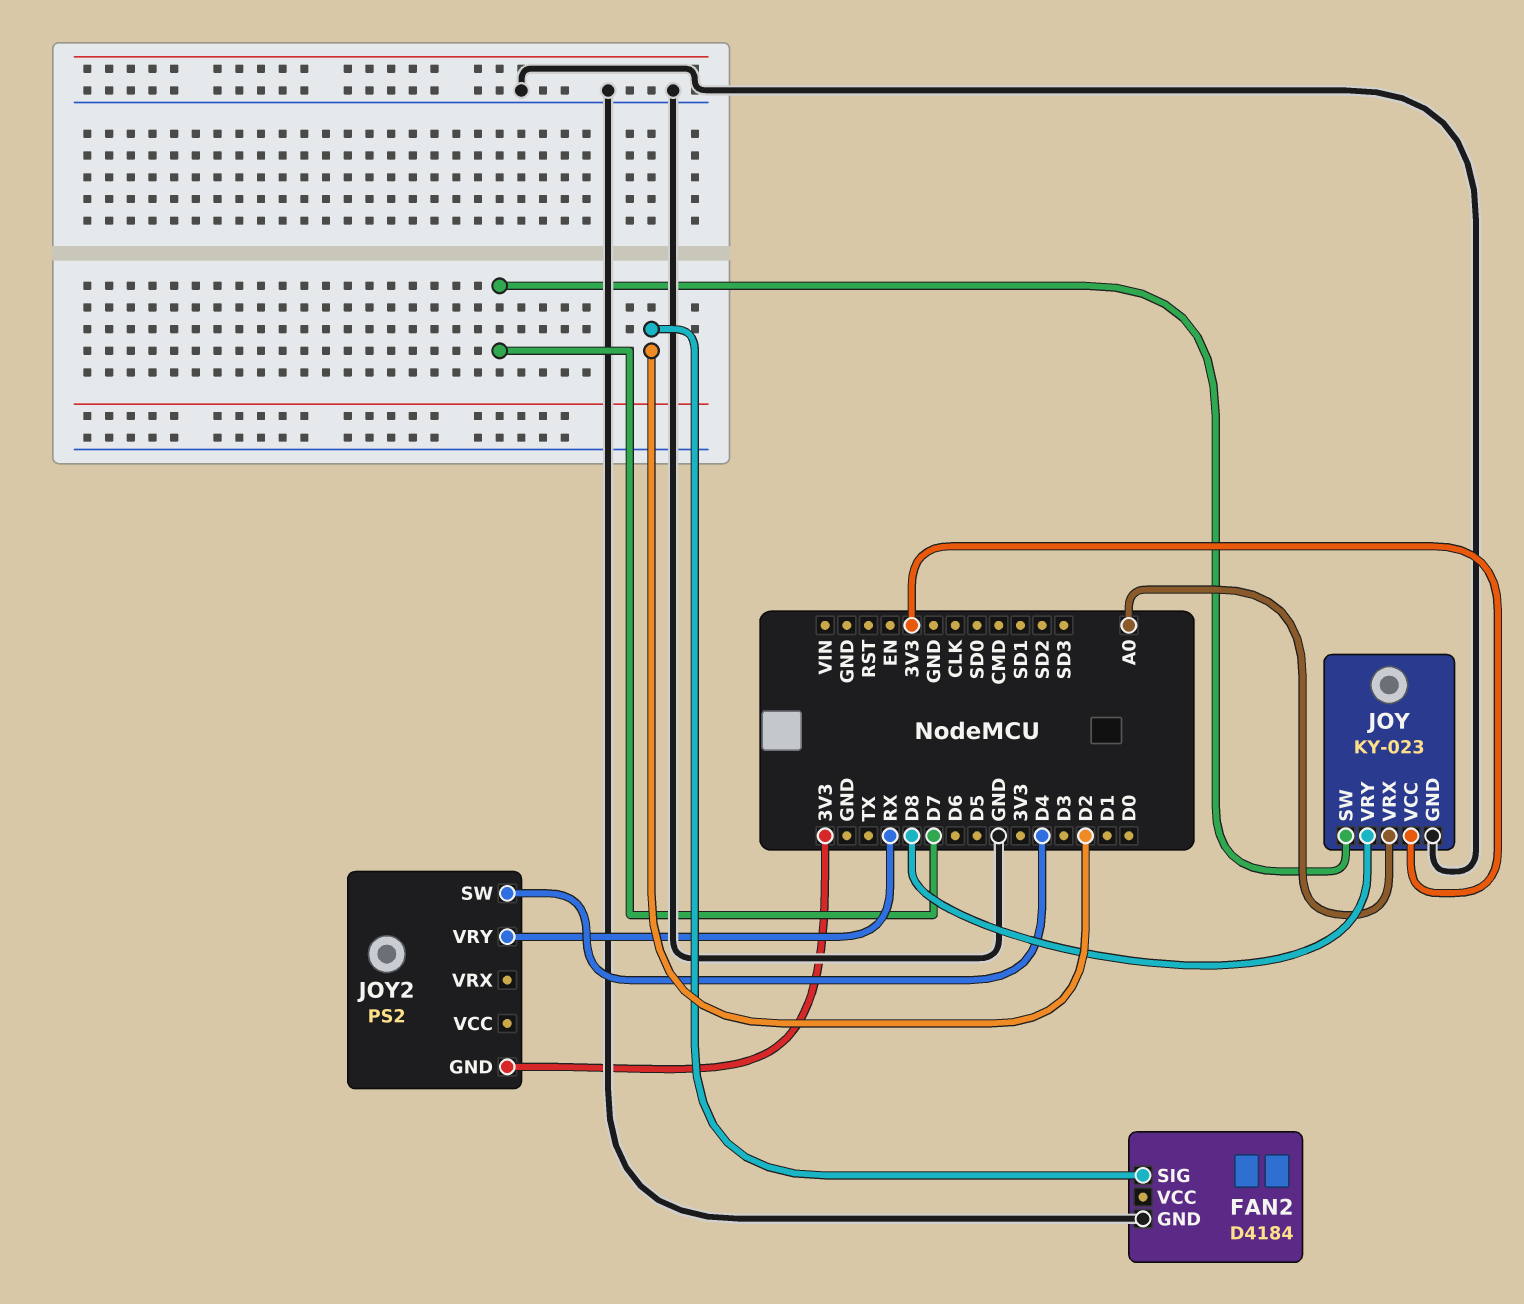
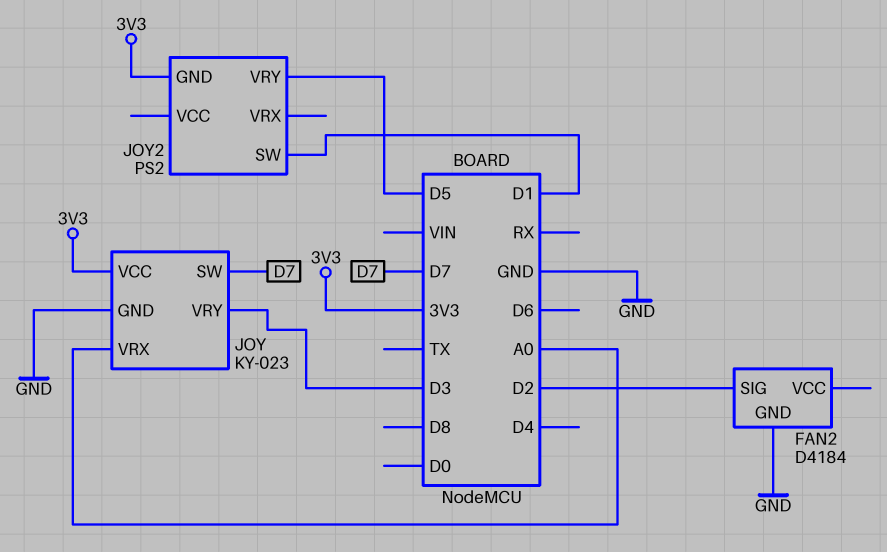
JOY pin VRY: D8 -> D3
JOY2 pin SW: D4 -> D1
JOY2 pin VRY: RX -> D5

